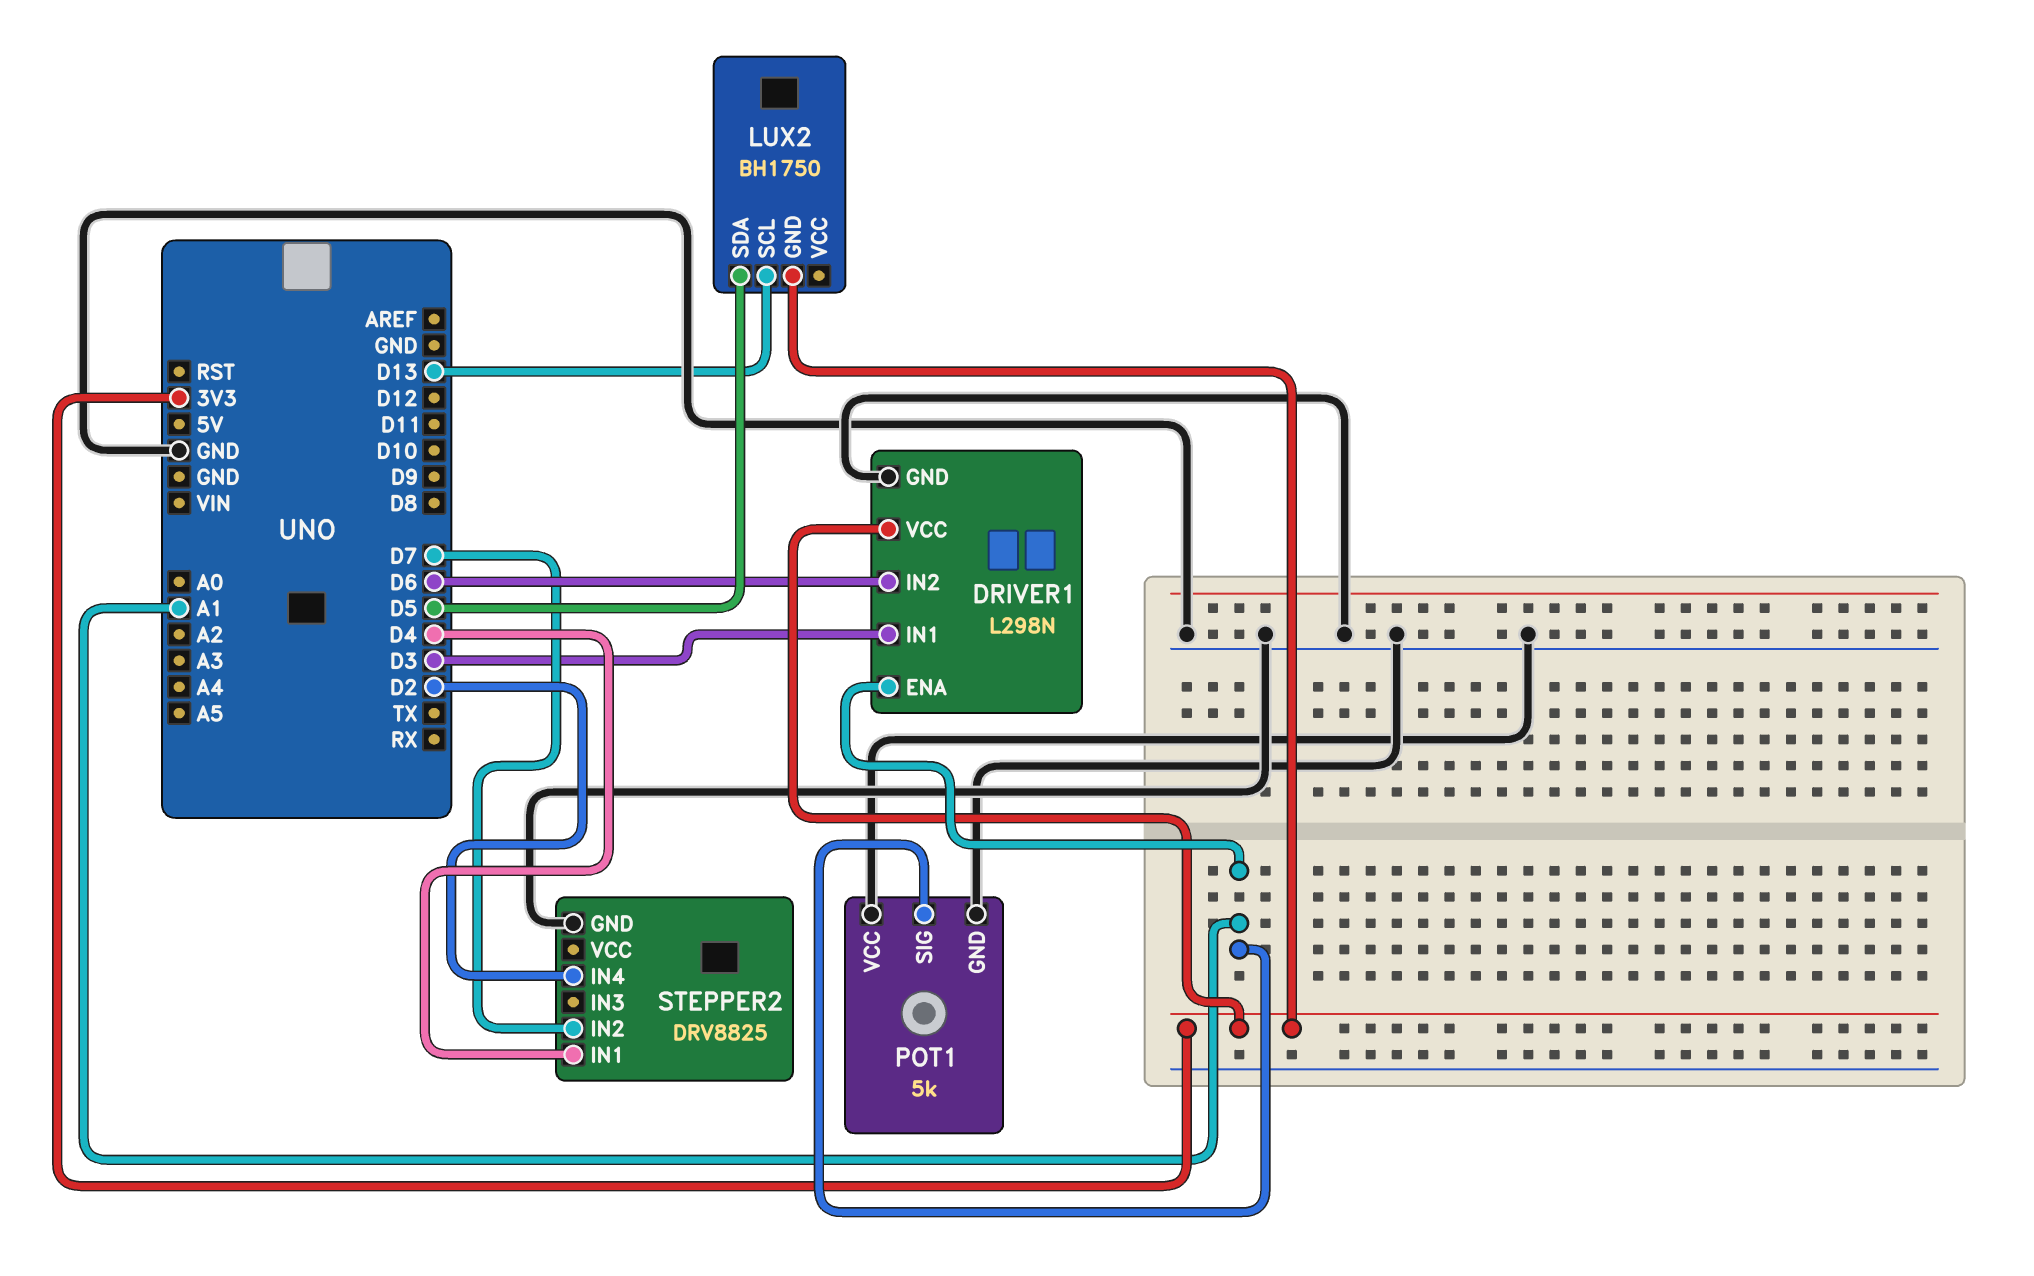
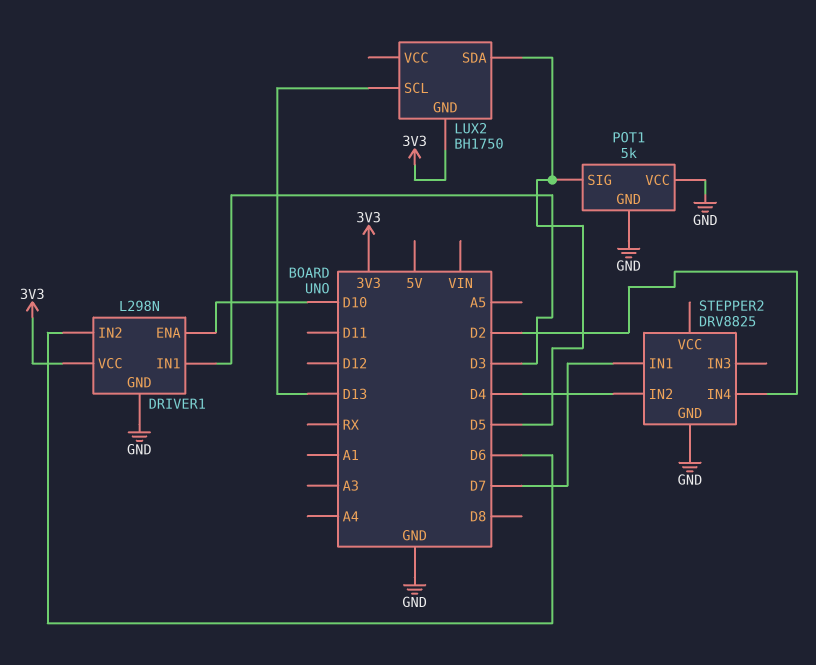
DRIVER1 pin ENA: A1 -> D10
POT1 pin SIG: A1 -> D5
STEPPER2 pin IN1: D4 -> D7
STEPPER2 pin IN2: D7 -> D4

